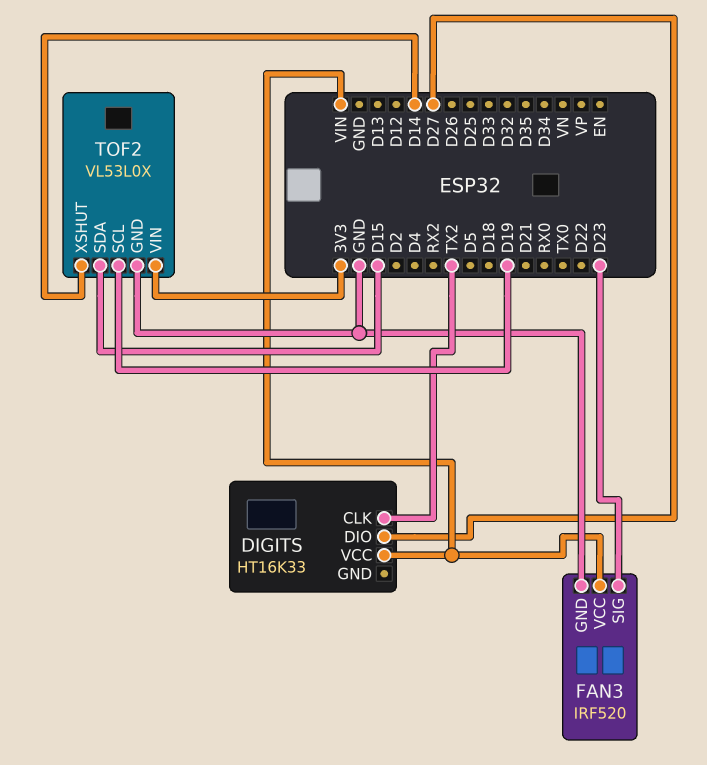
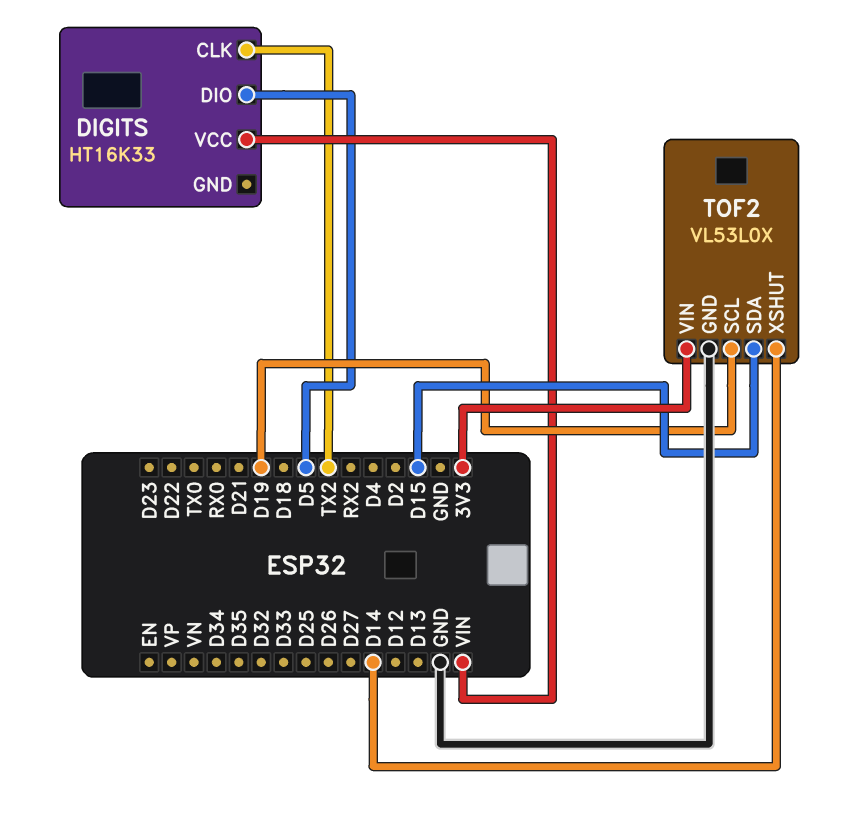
DIGITS pin DIO: D27 -> D5
FAN3: IRF520 -> none
FAN3 pin GND: GND -> none
FAN3 pin SIG: D23 -> none
FAN3 pin VCC: VIN -> none

